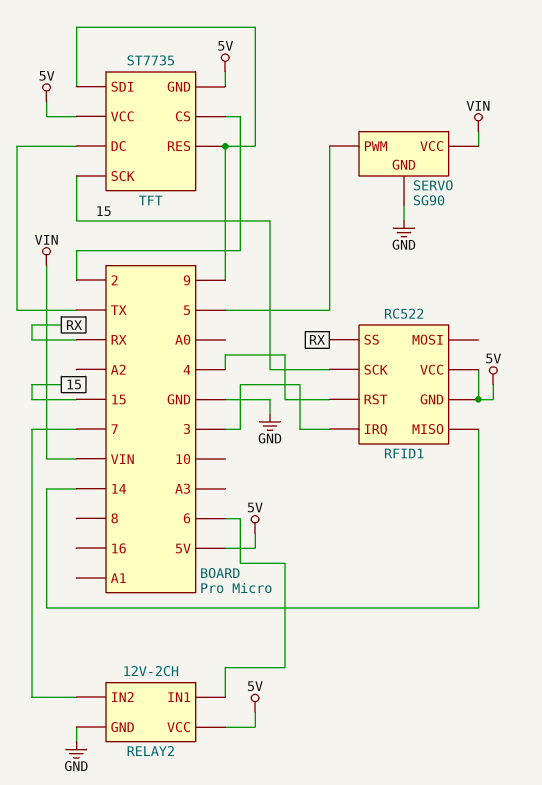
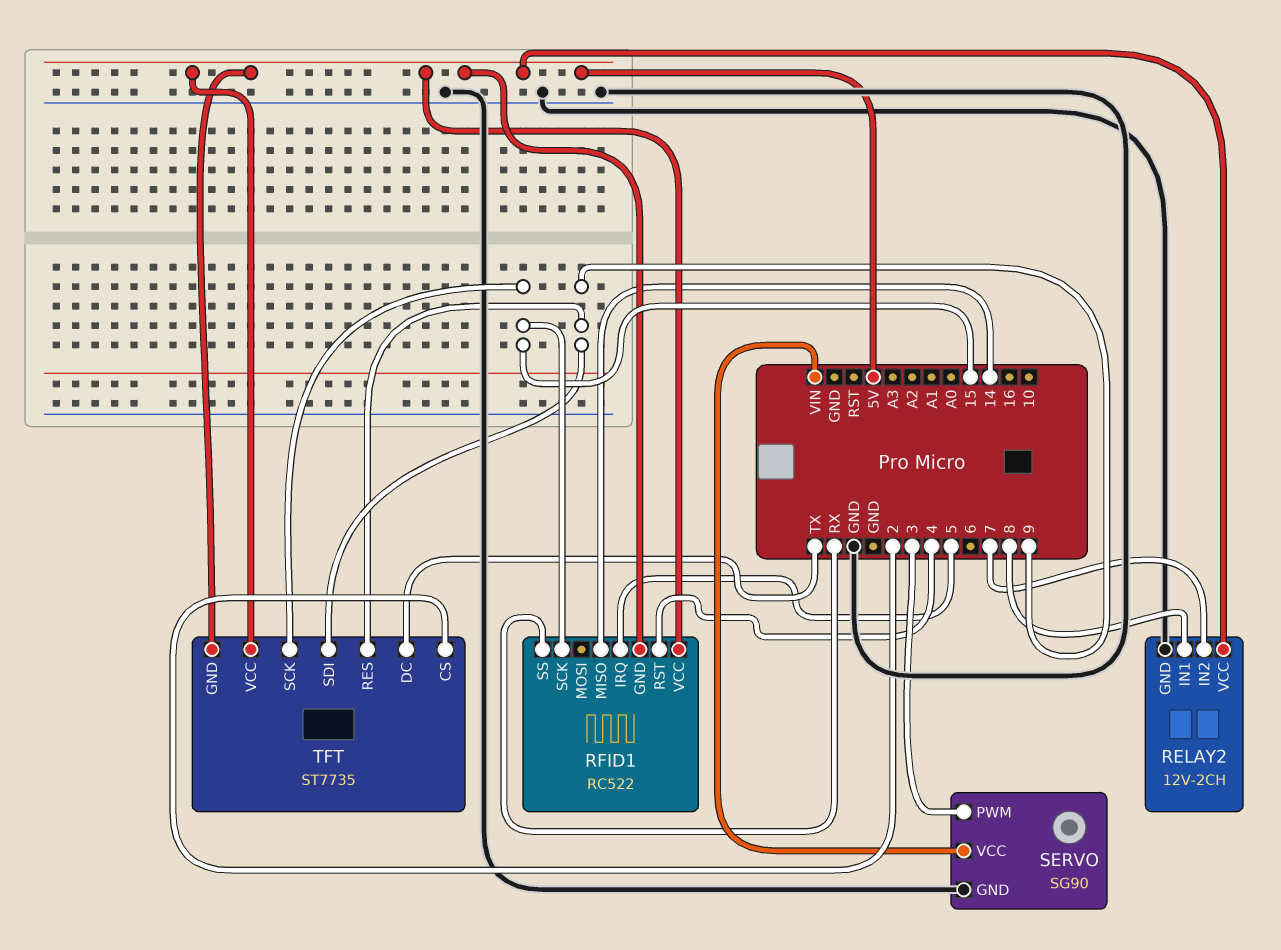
RELAY2 pin IN1: 6 -> 8
RFID1 pin IRQ: 3 -> 5
SERVO pin PWM: 5 -> 3

